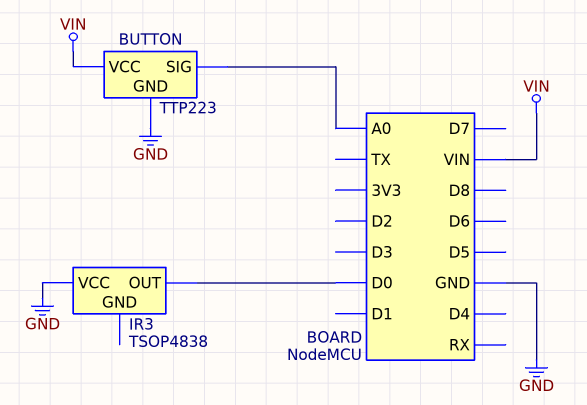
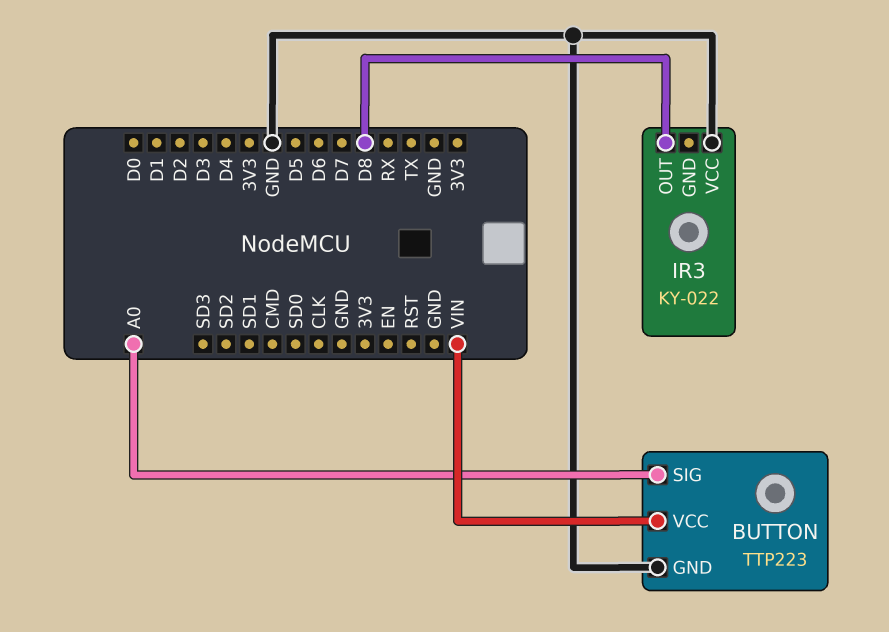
IR3: TSOP4838 -> KY-022
IR3 pin OUT: D0 -> D8

